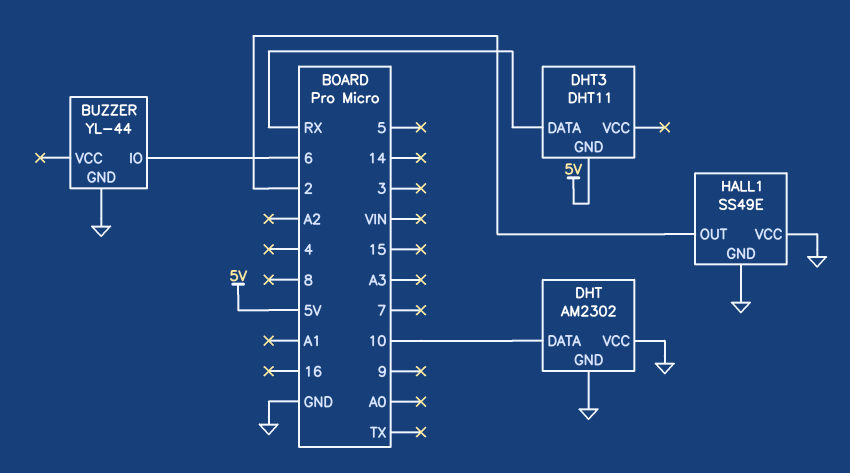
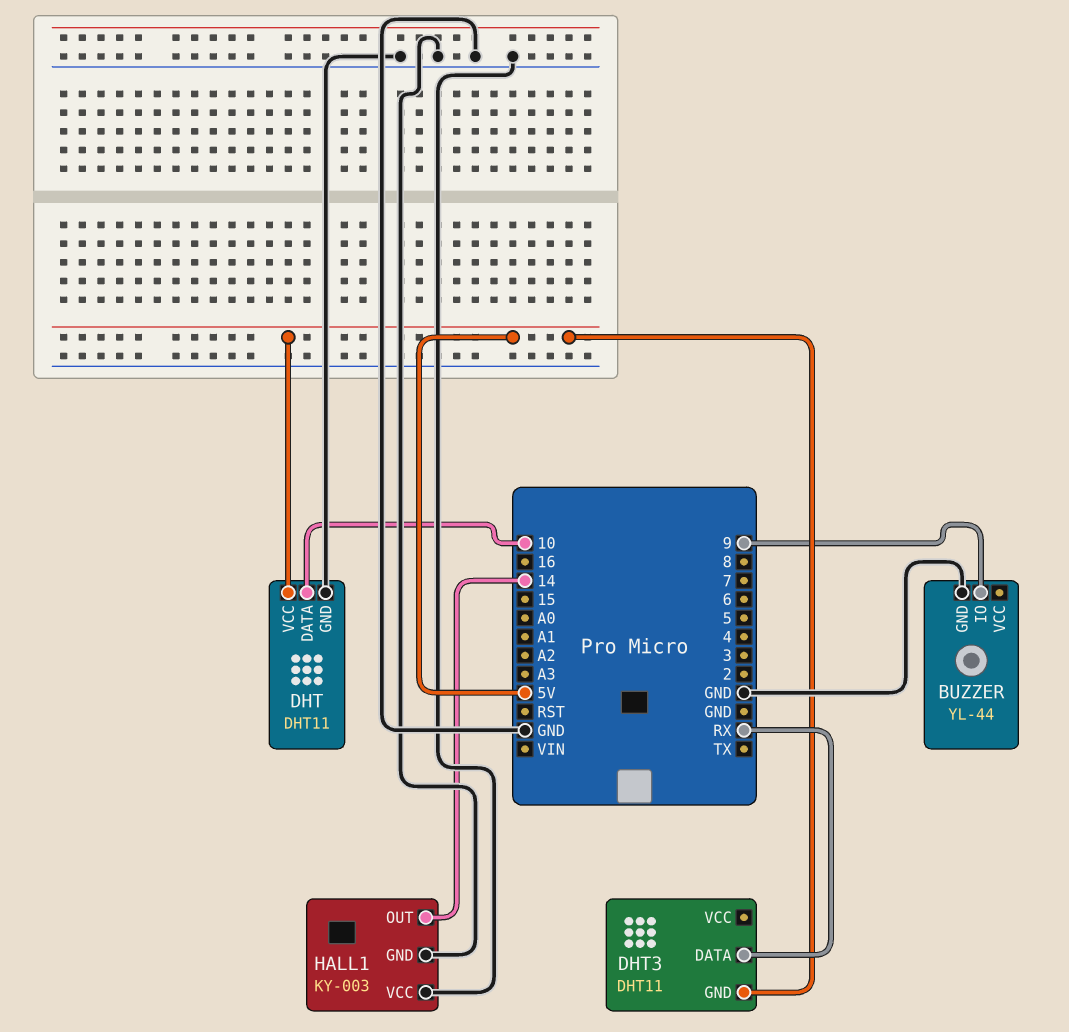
BUZZER pin IO: 6 -> 9
DHT: AM2302 -> DHT11
DHT pin VCC: GND -> 5V
HALL1: SS49E -> KY-003
HALL1 pin OUT: 2 -> 14

